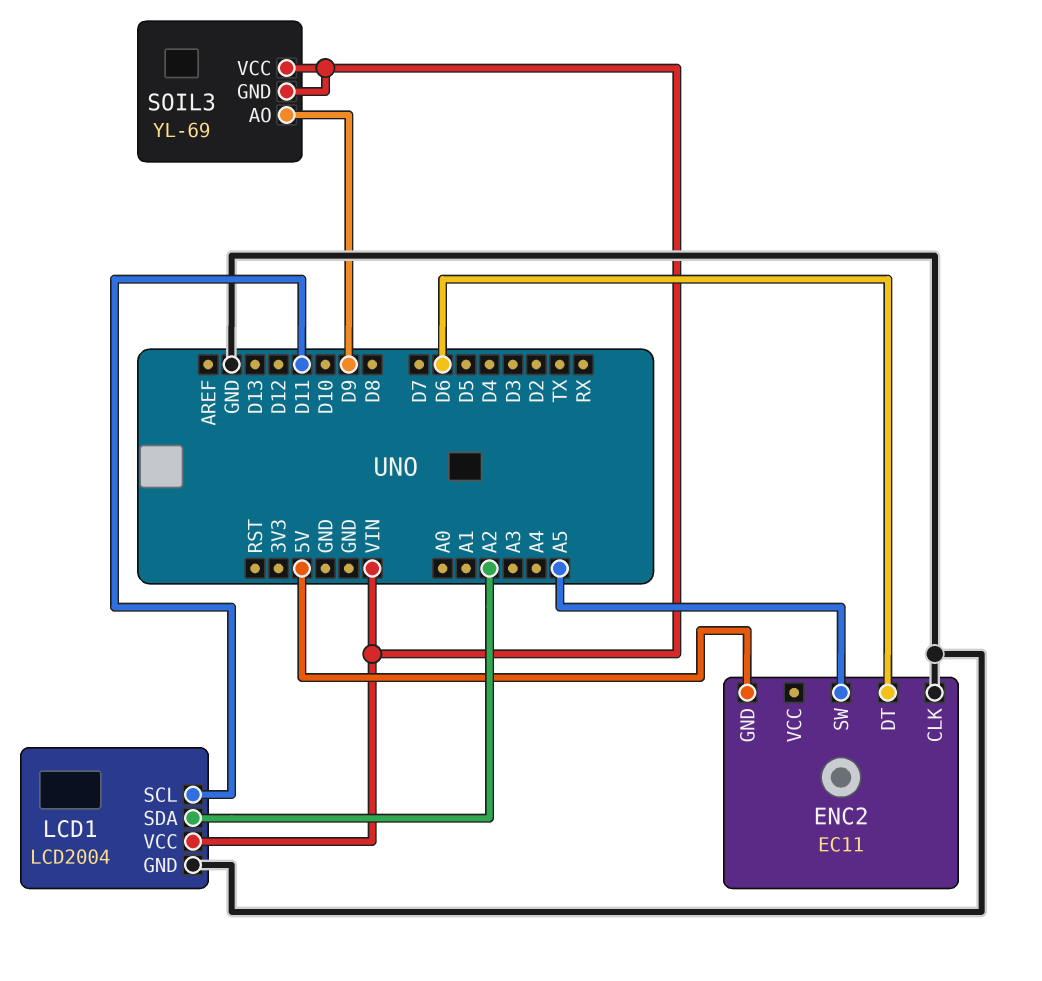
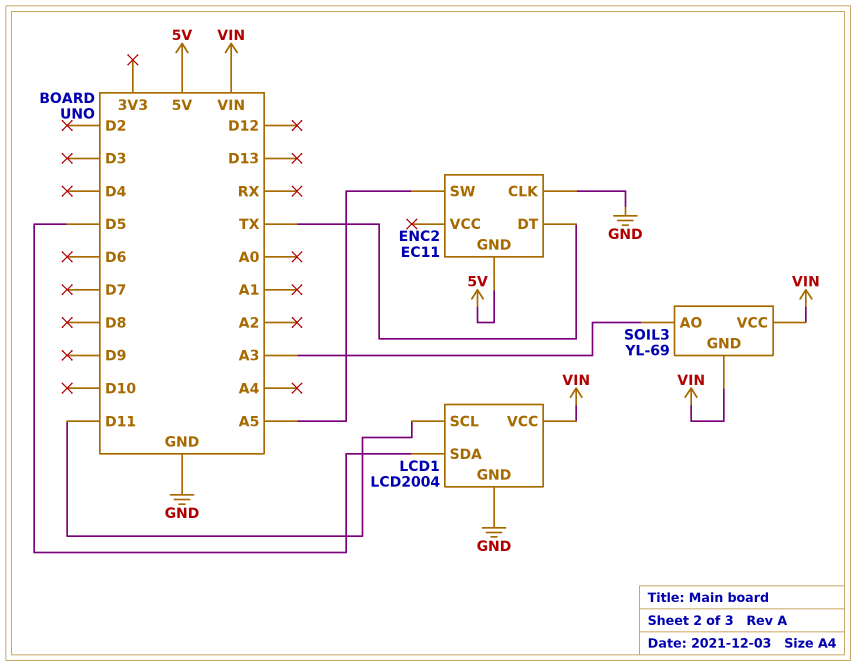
ENC2 pin DT: D6 -> TX
LCD1 pin SDA: A2 -> D5
SOIL3 pin AO: D9 -> A3

